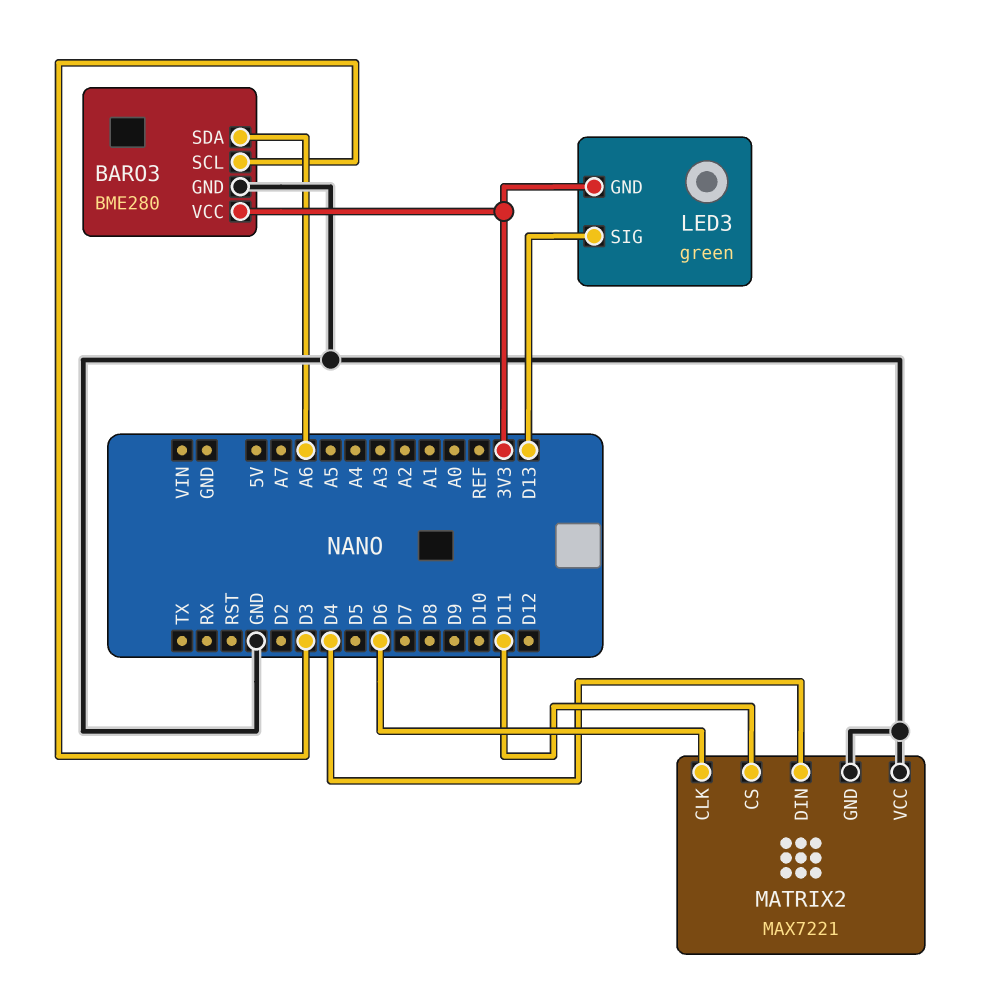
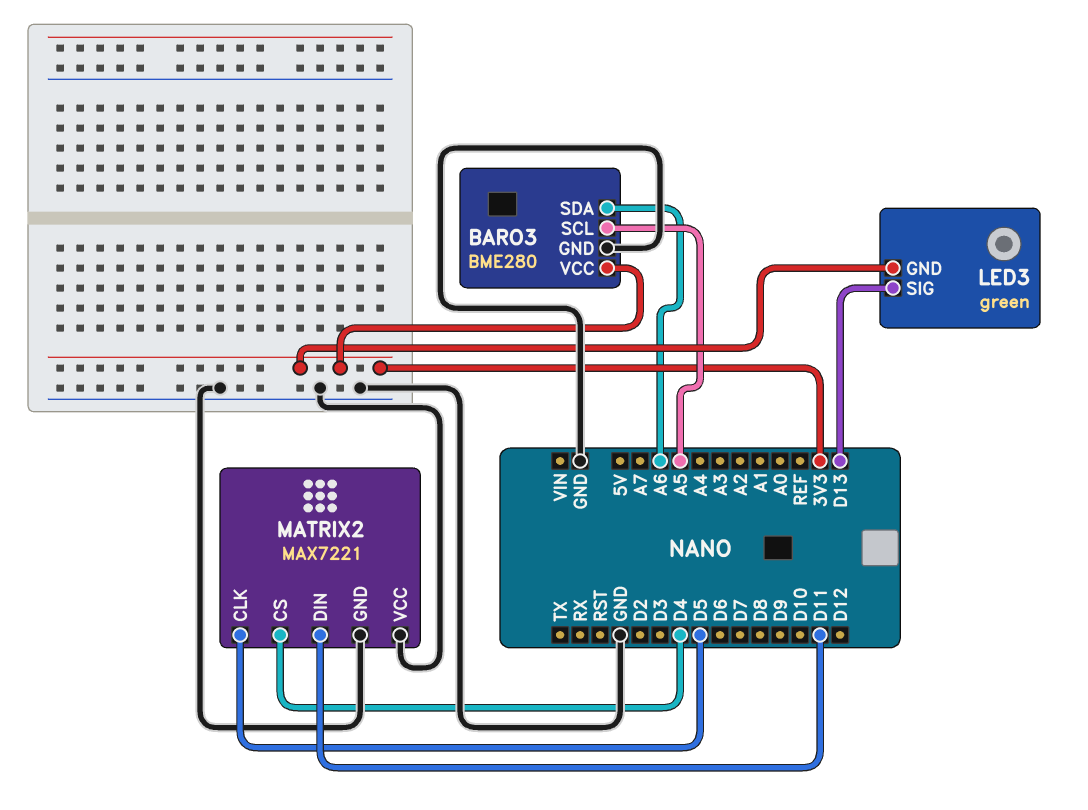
BARO3 pin SCL: D3 -> A5
MATRIX2 pin CLK: D6 -> D5
MATRIX2 pin CS: D11 -> D4
MATRIX2 pin DIN: D4 -> D11

